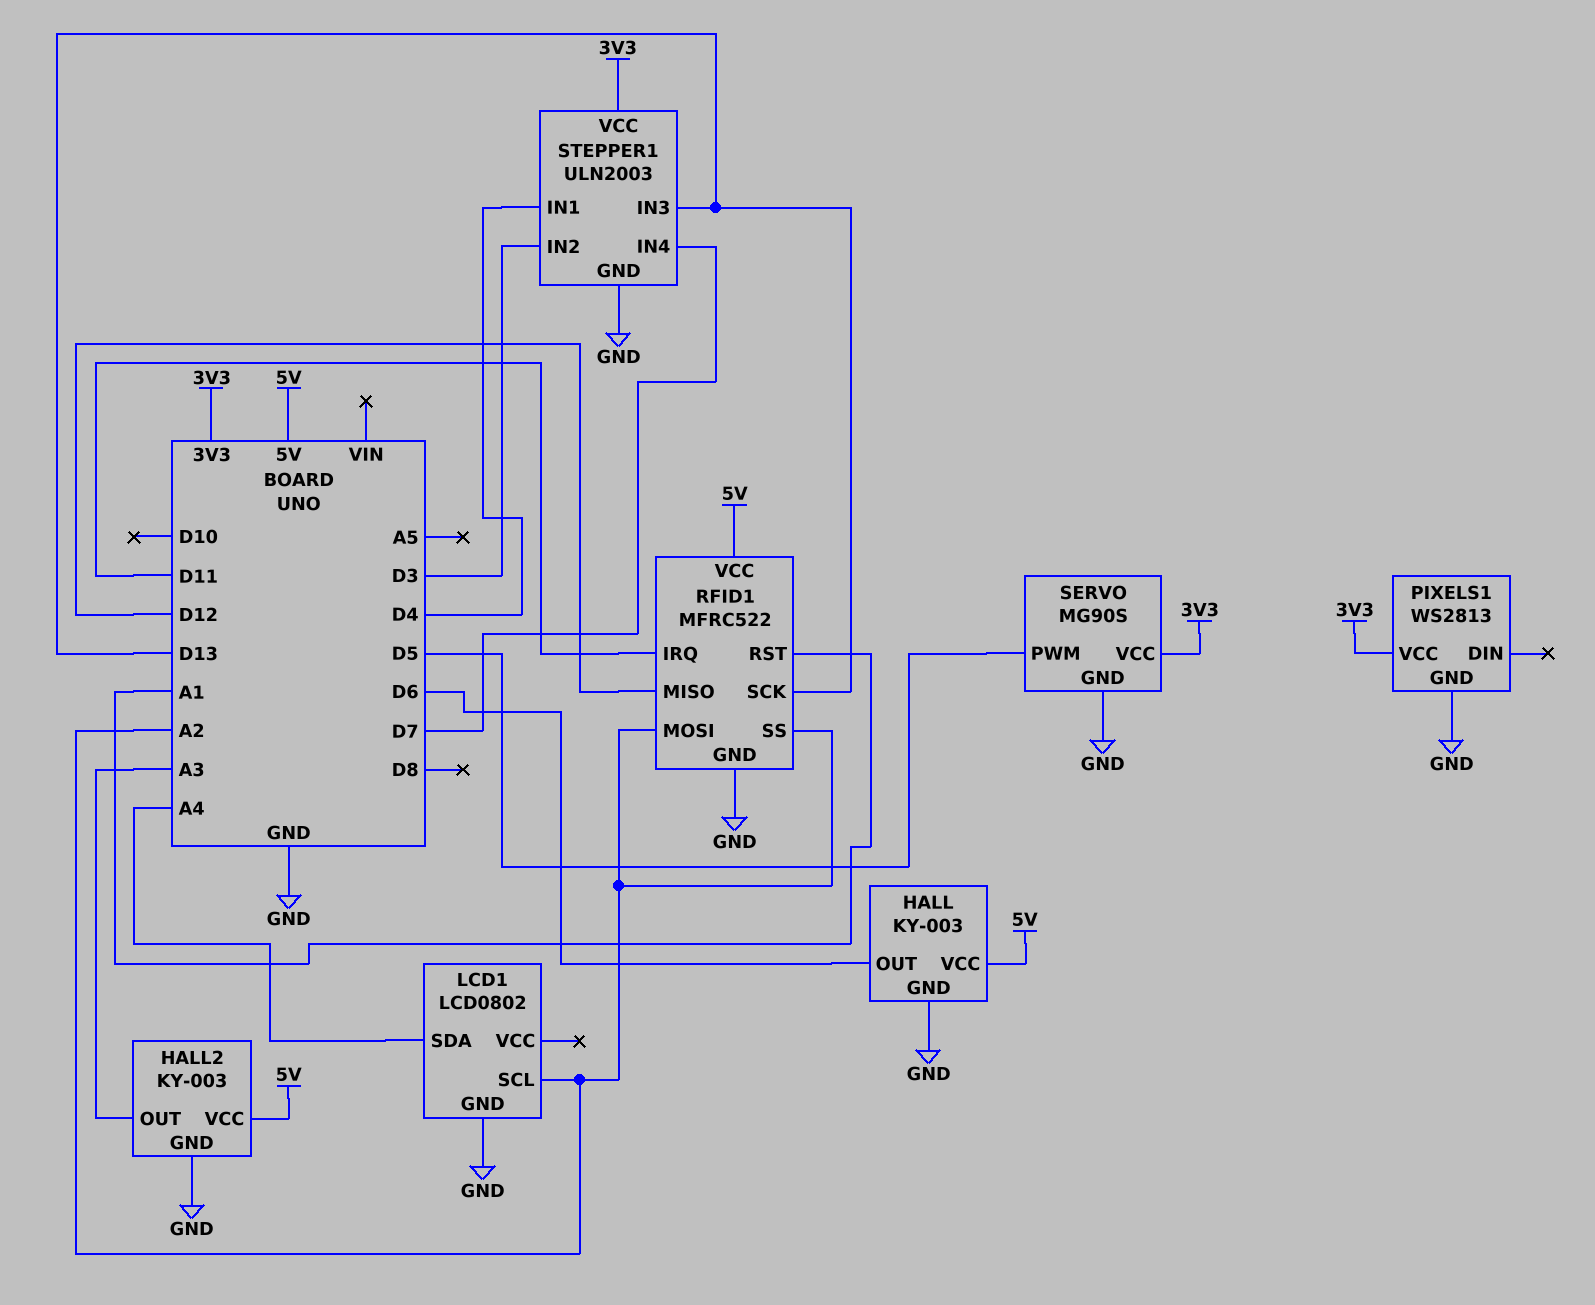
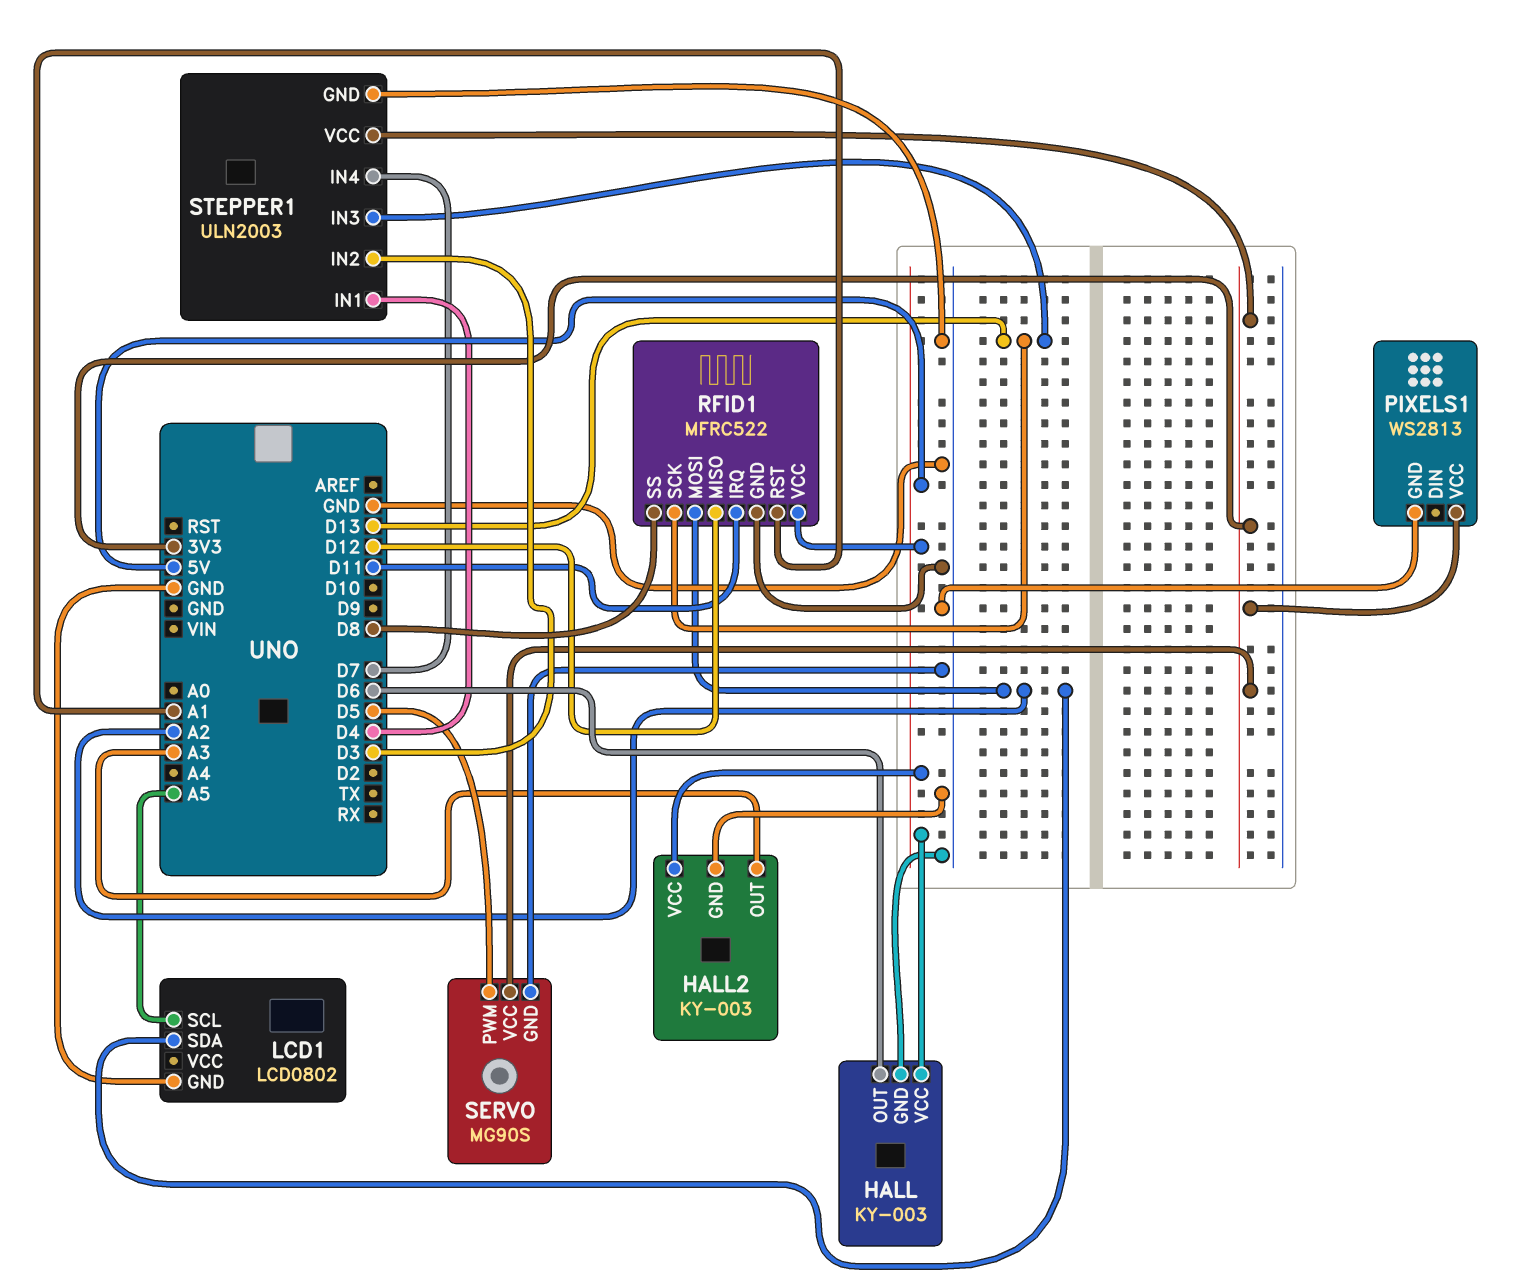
LCD1 pin SCL: A2 -> A5
LCD1 pin SDA: A4 -> A2
RFID1 pin SS: A2 -> D8

